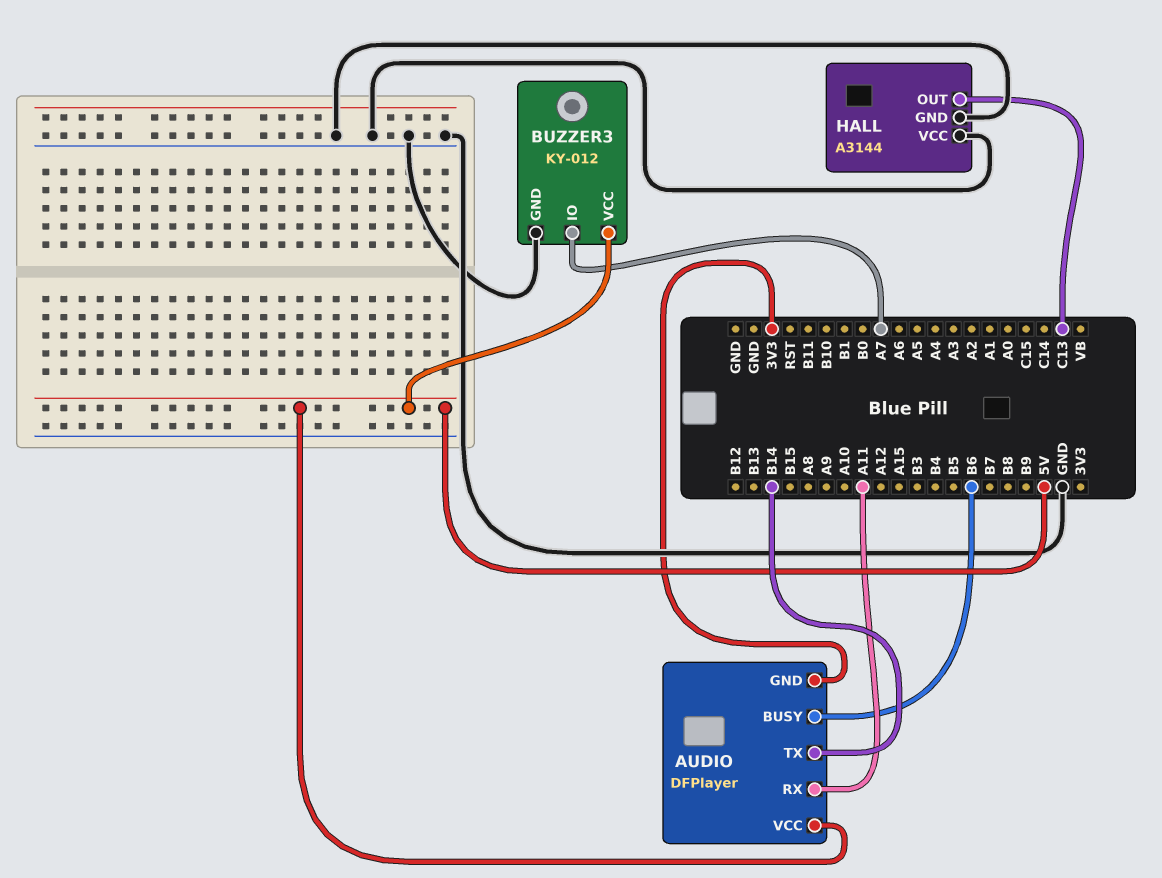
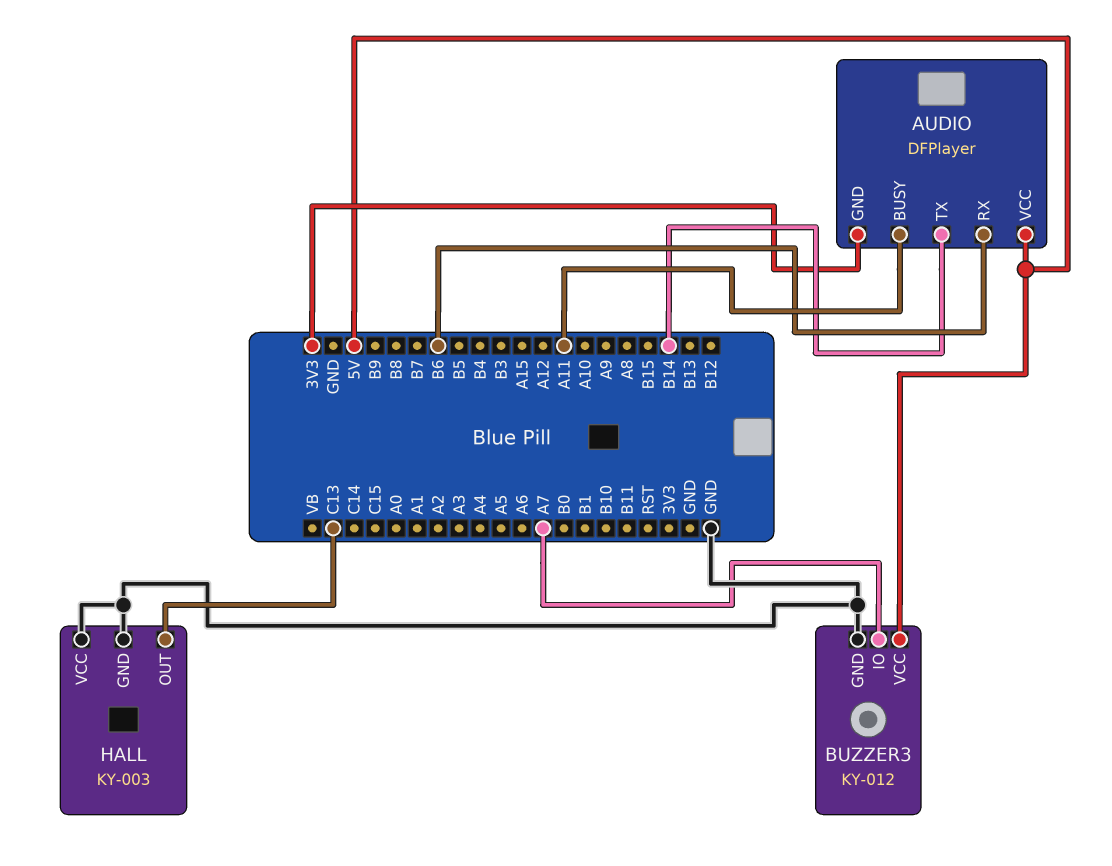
AUDIO pin BUSY: B6 -> A11
AUDIO pin RX: A11 -> B6
HALL: A3144 -> KY-003

